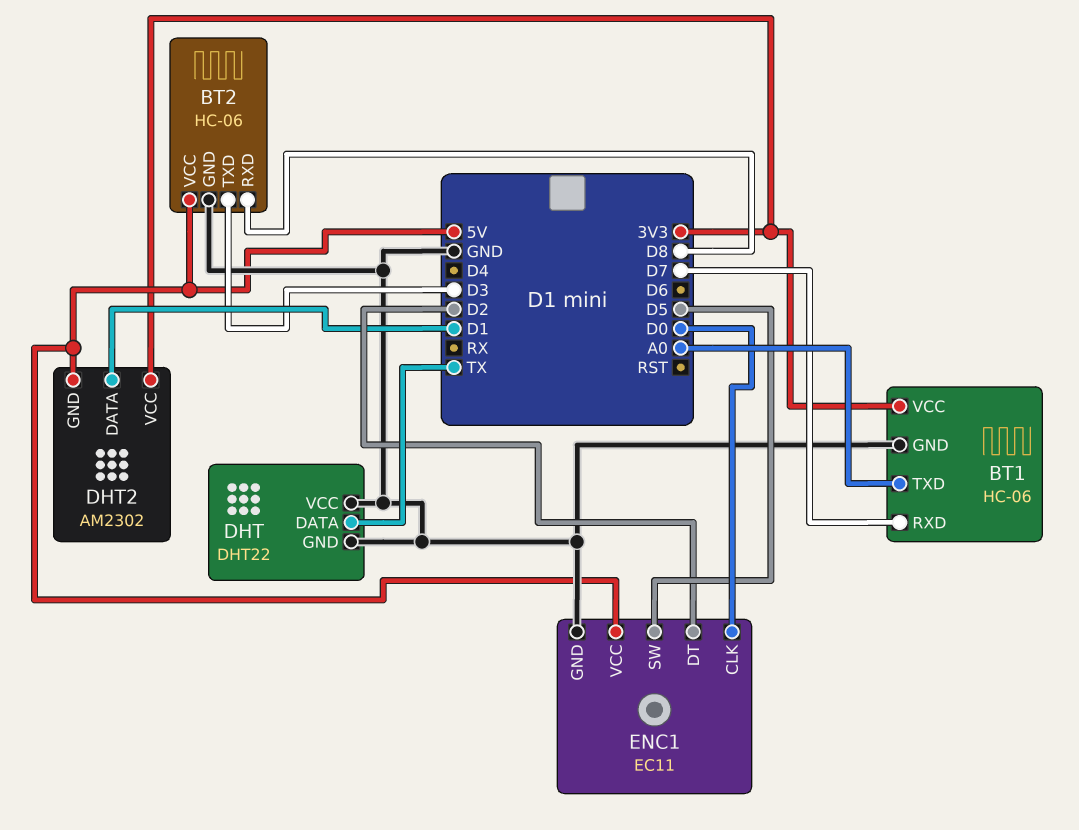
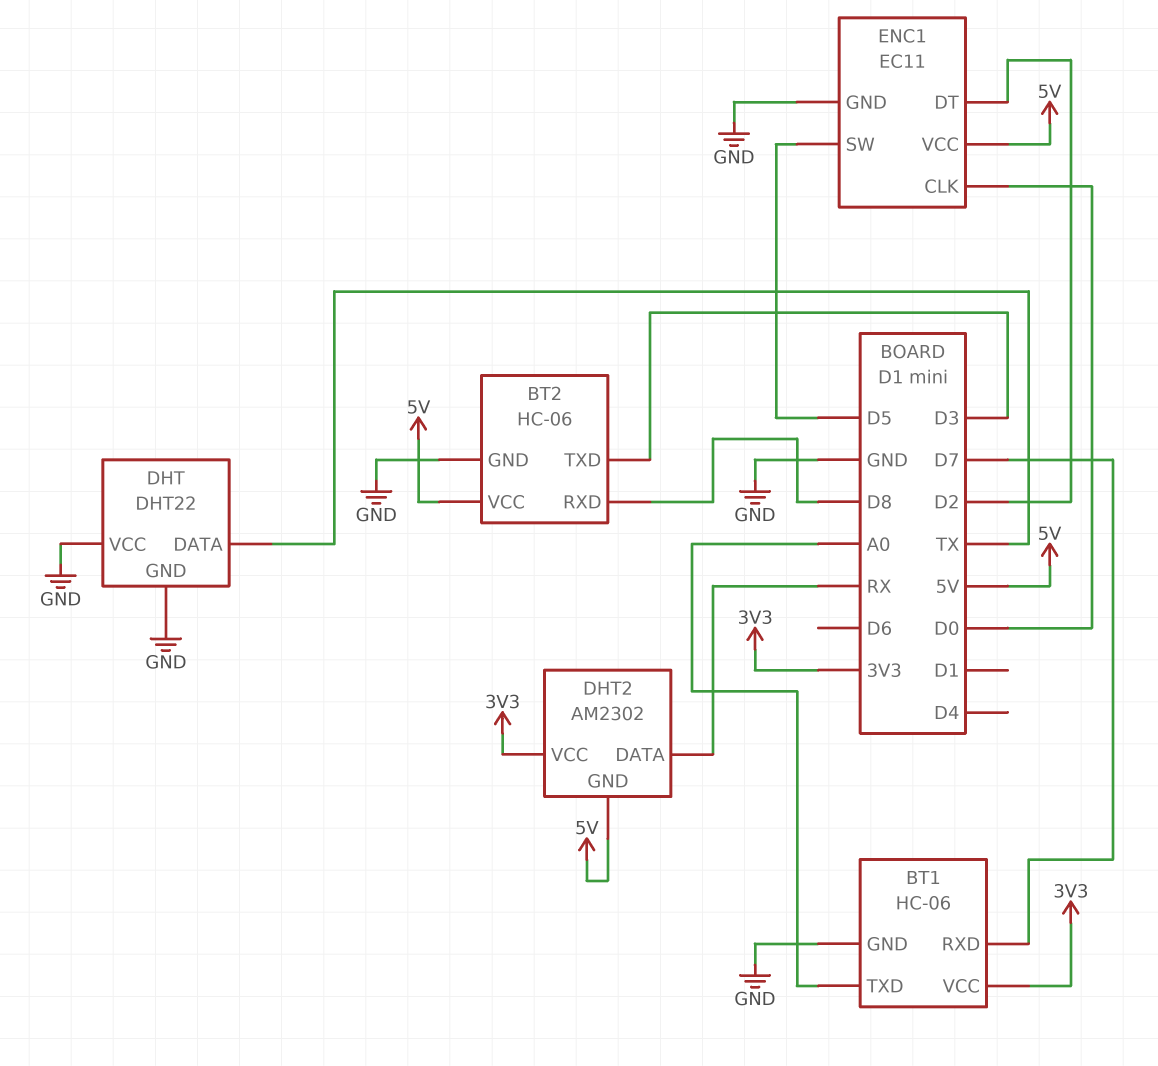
DHT2 pin DATA: D1 -> RX

